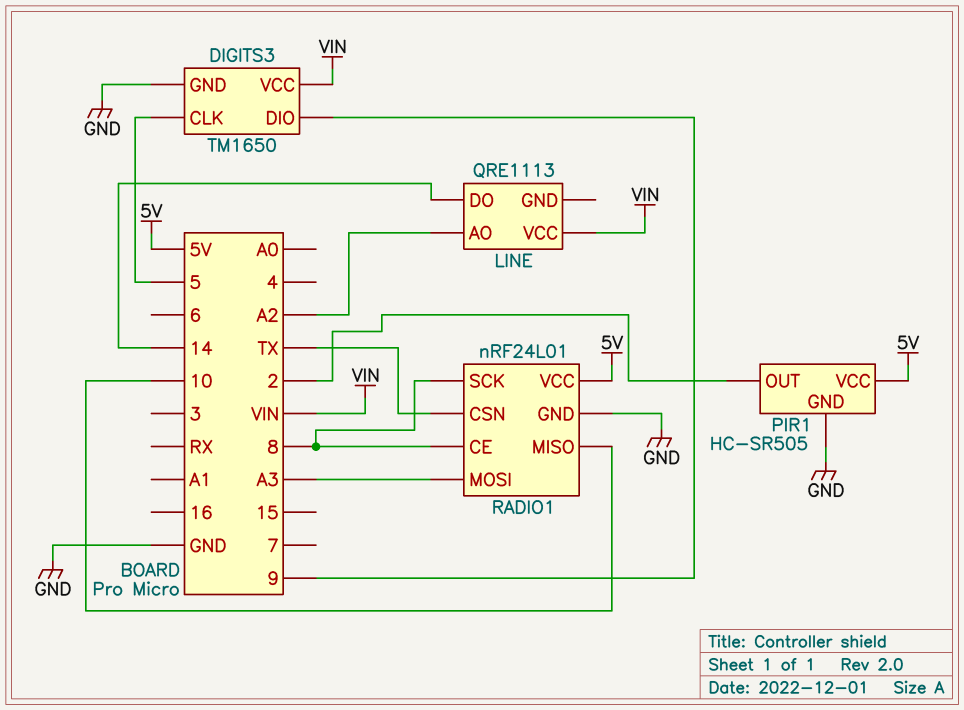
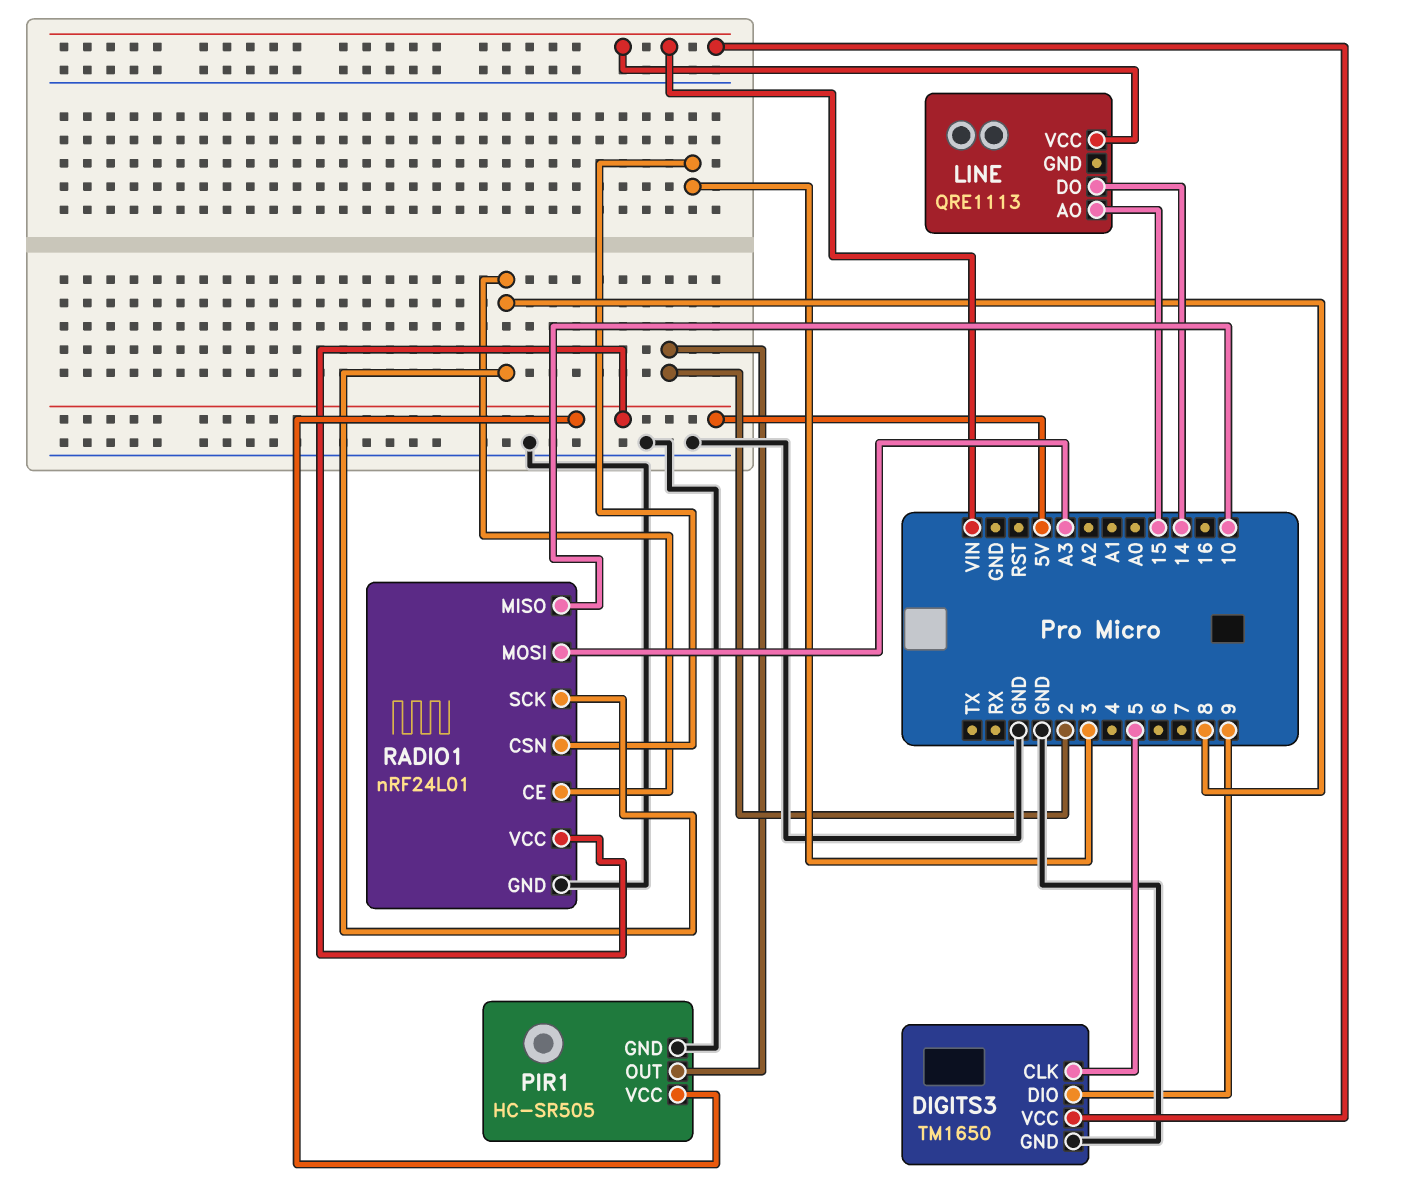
LINE pin AO: A2 -> 15
RADIO1 pin CSN: TX -> 3

